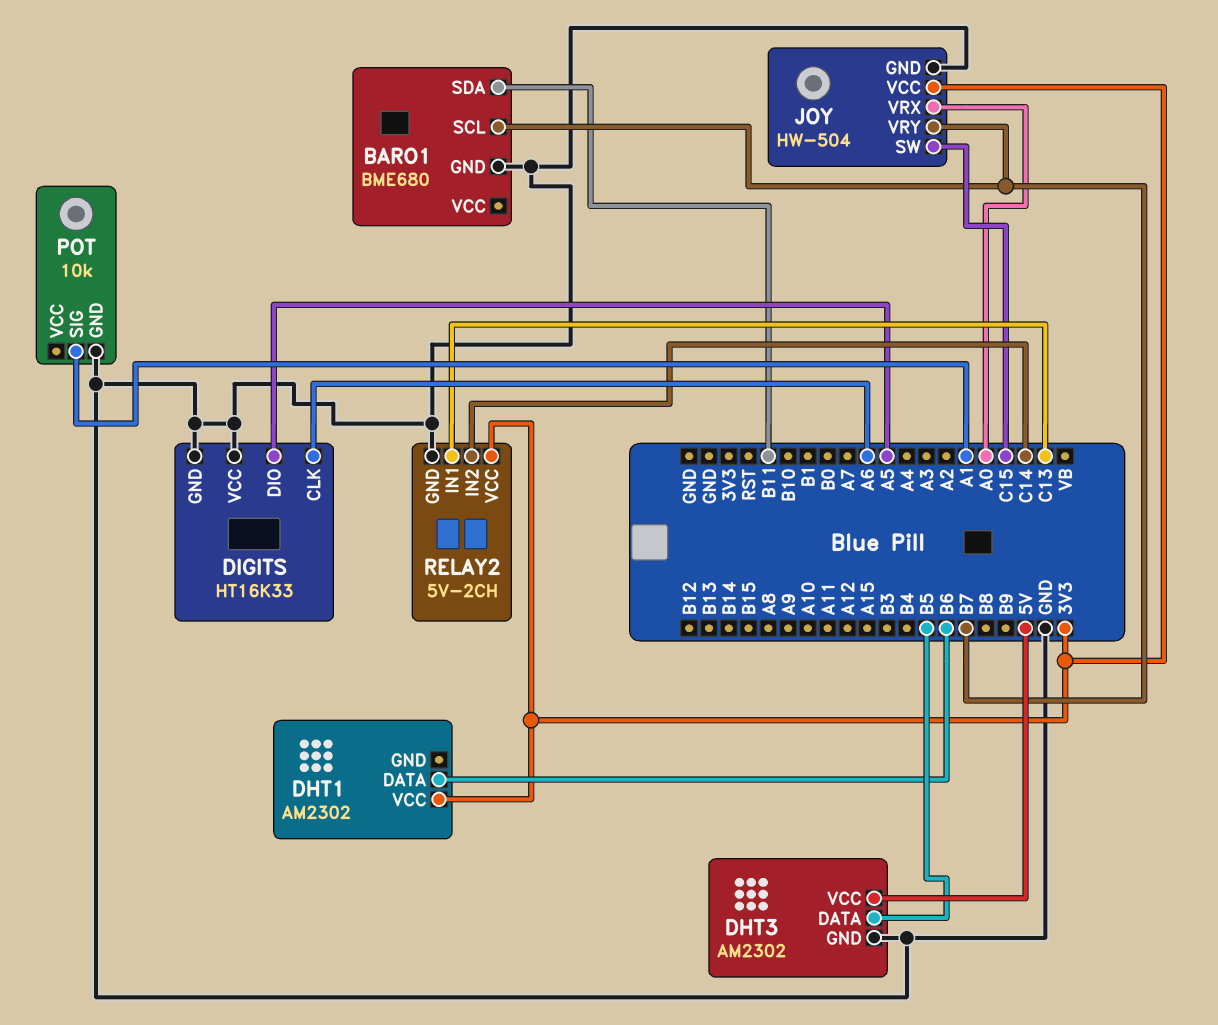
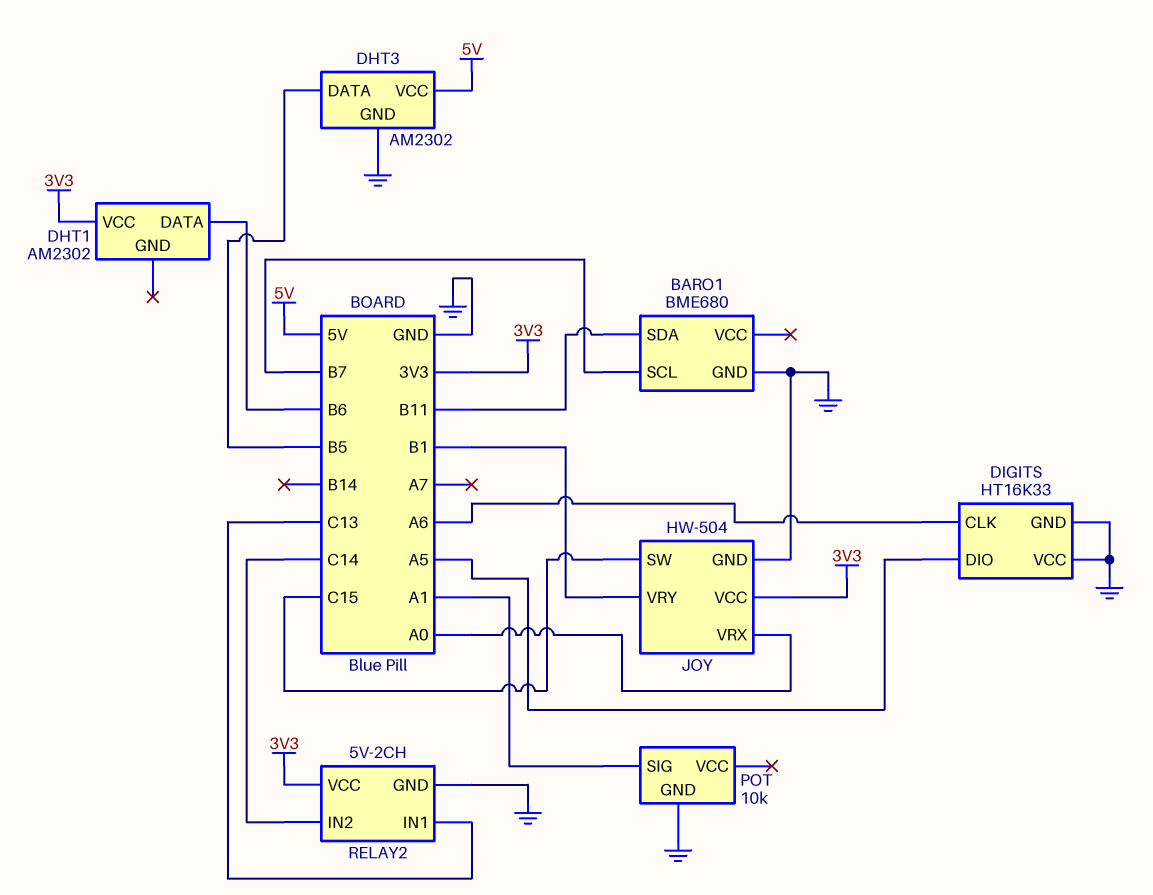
JOY pin VRY: B7 -> B1

